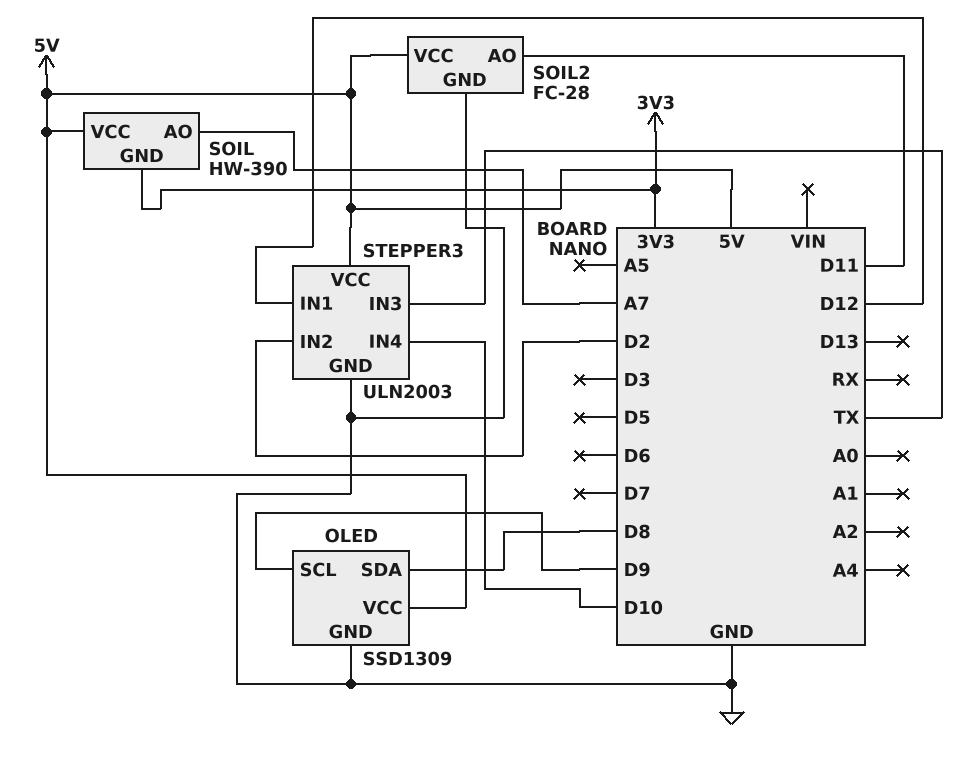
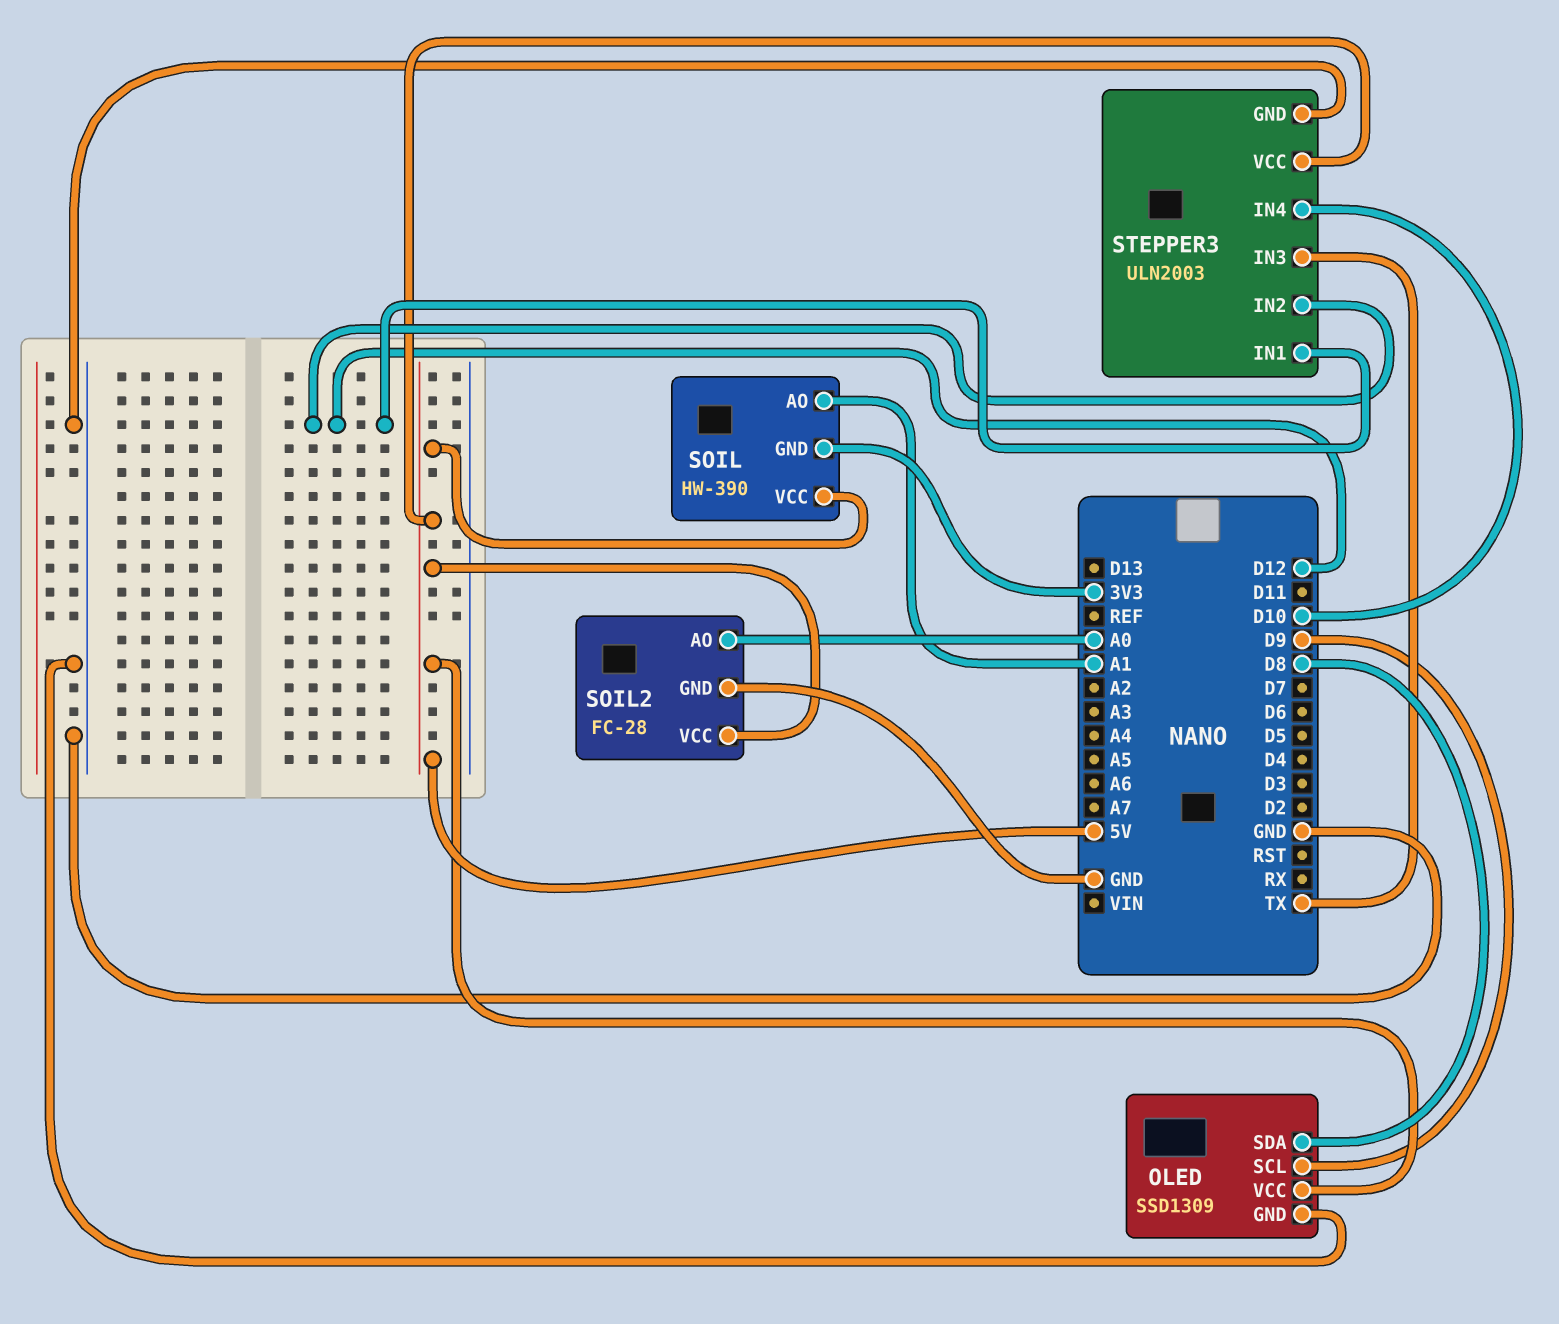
SOIL pin AO: A7 -> A1
SOIL2 pin AO: D11 -> A0
STEPPER3 pin IN2: D2 -> D12

